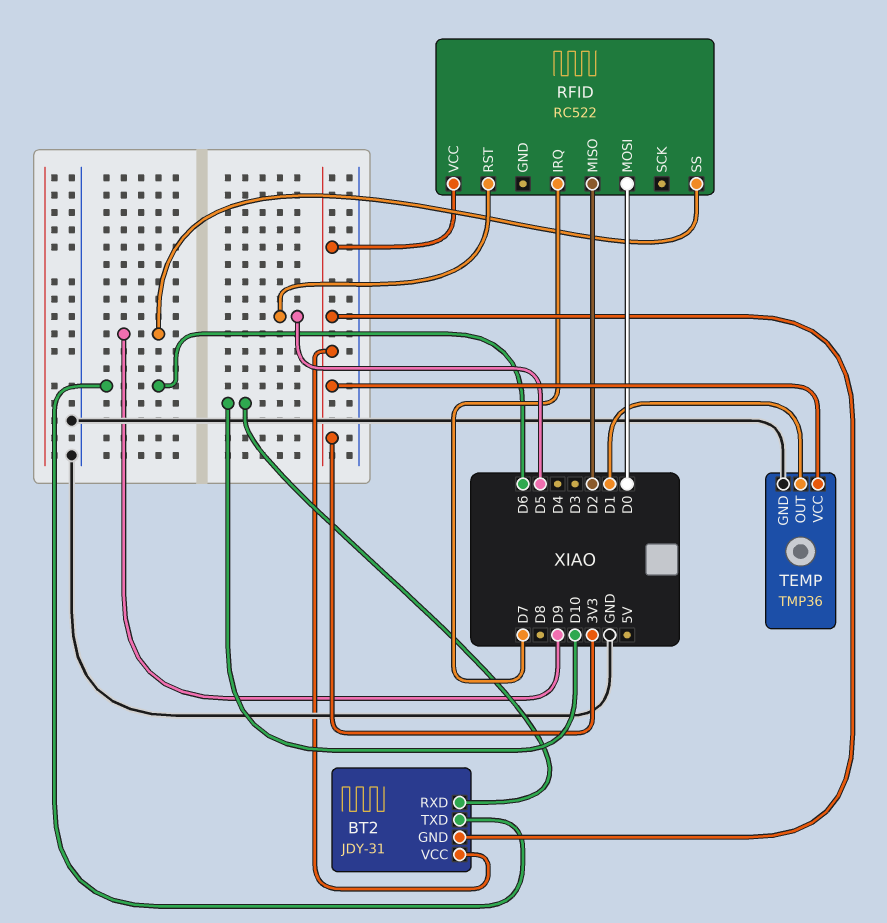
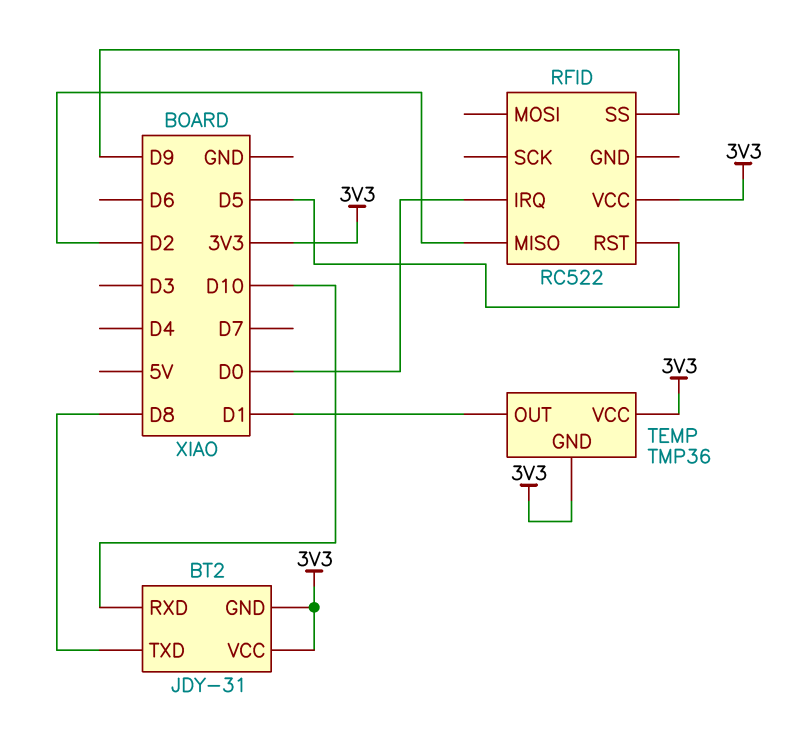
BT2 pin TXD: D6 -> D8
RFID pin IRQ: D7 -> D0
RFID pin MOSI: D0 -> none
TEMP pin GND: GND -> 3V3

